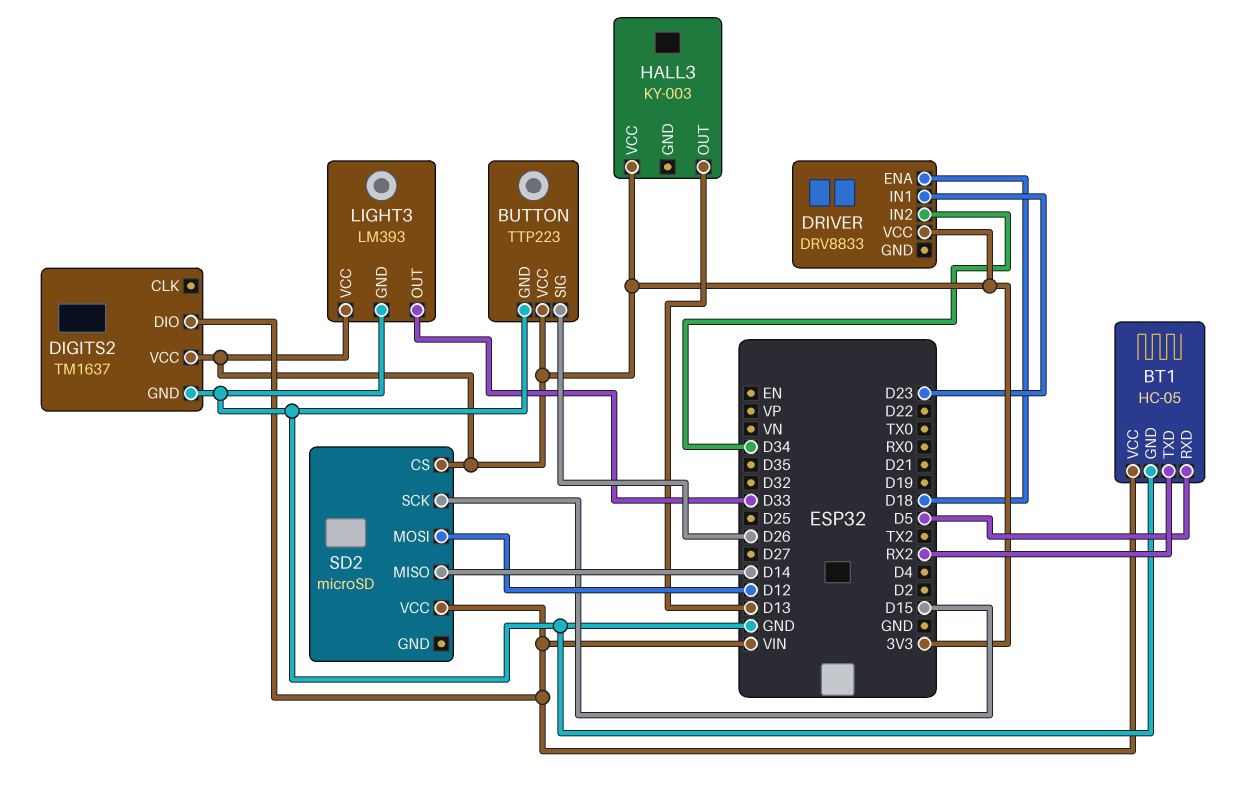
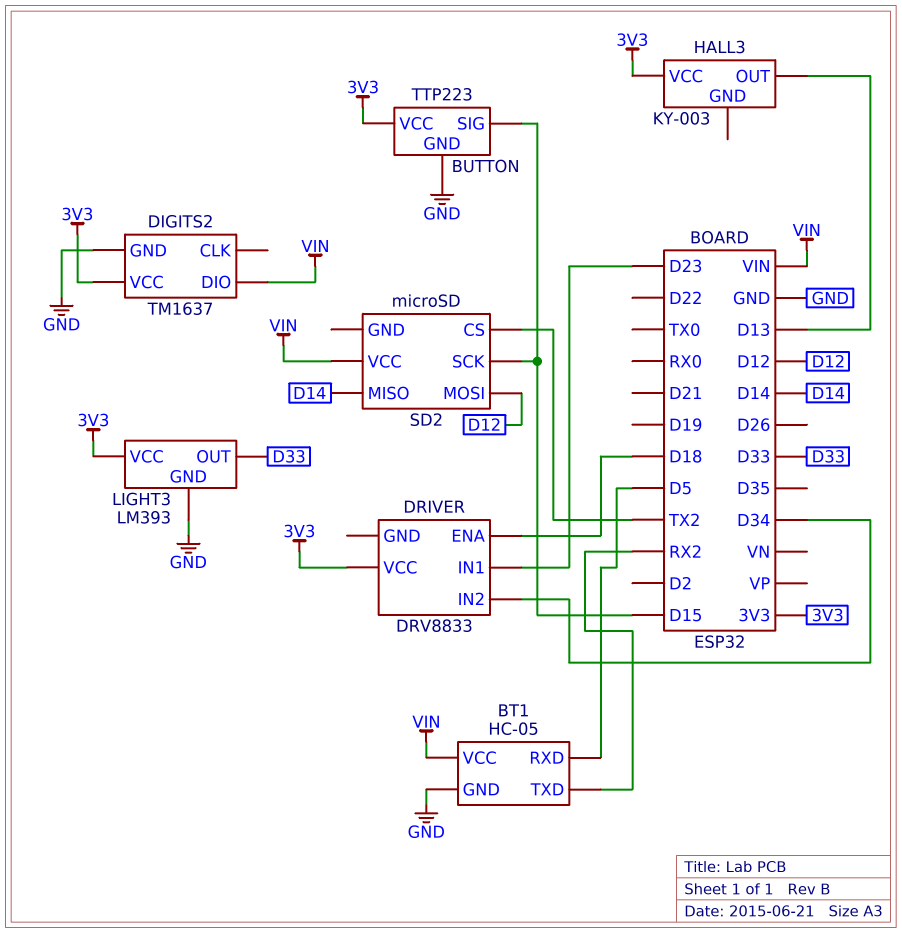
BUTTON pin SIG: D26 -> D15
SD2 pin CS: 3V3 -> TX2

